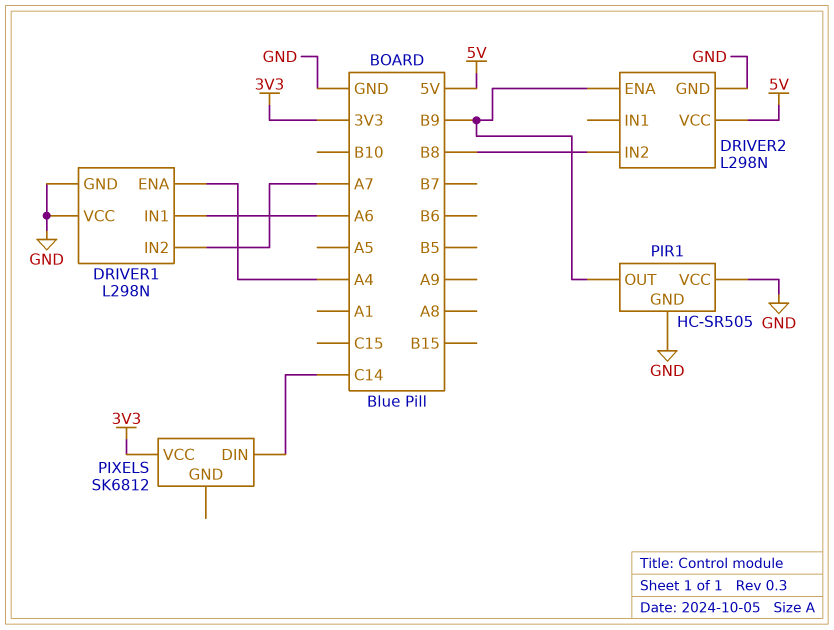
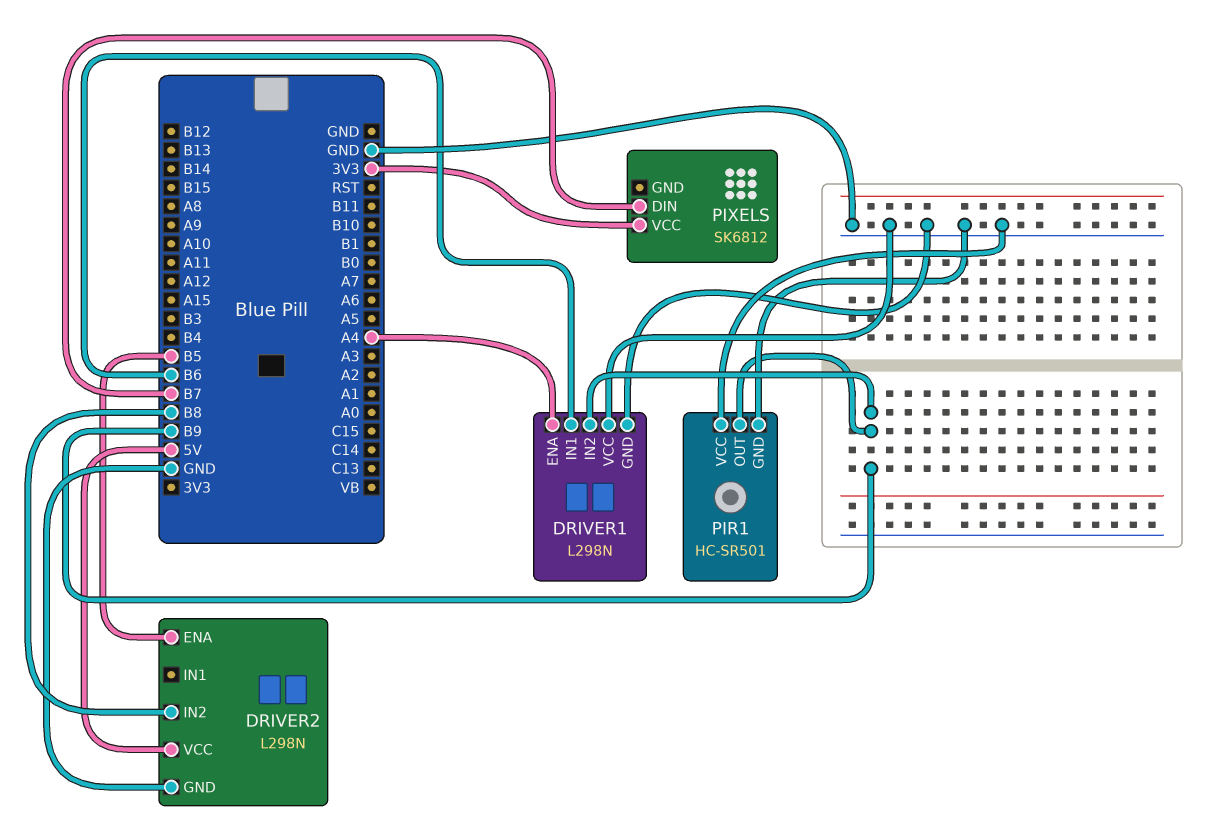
DRIVER1 pin IN1: A6 -> B6
DRIVER1 pin IN2: A7 -> B9
DRIVER2 pin ENA: B9 -> B5
PIR1: HC-SR505 -> HC-SR501
PIXELS pin DIN: C14 -> B7

